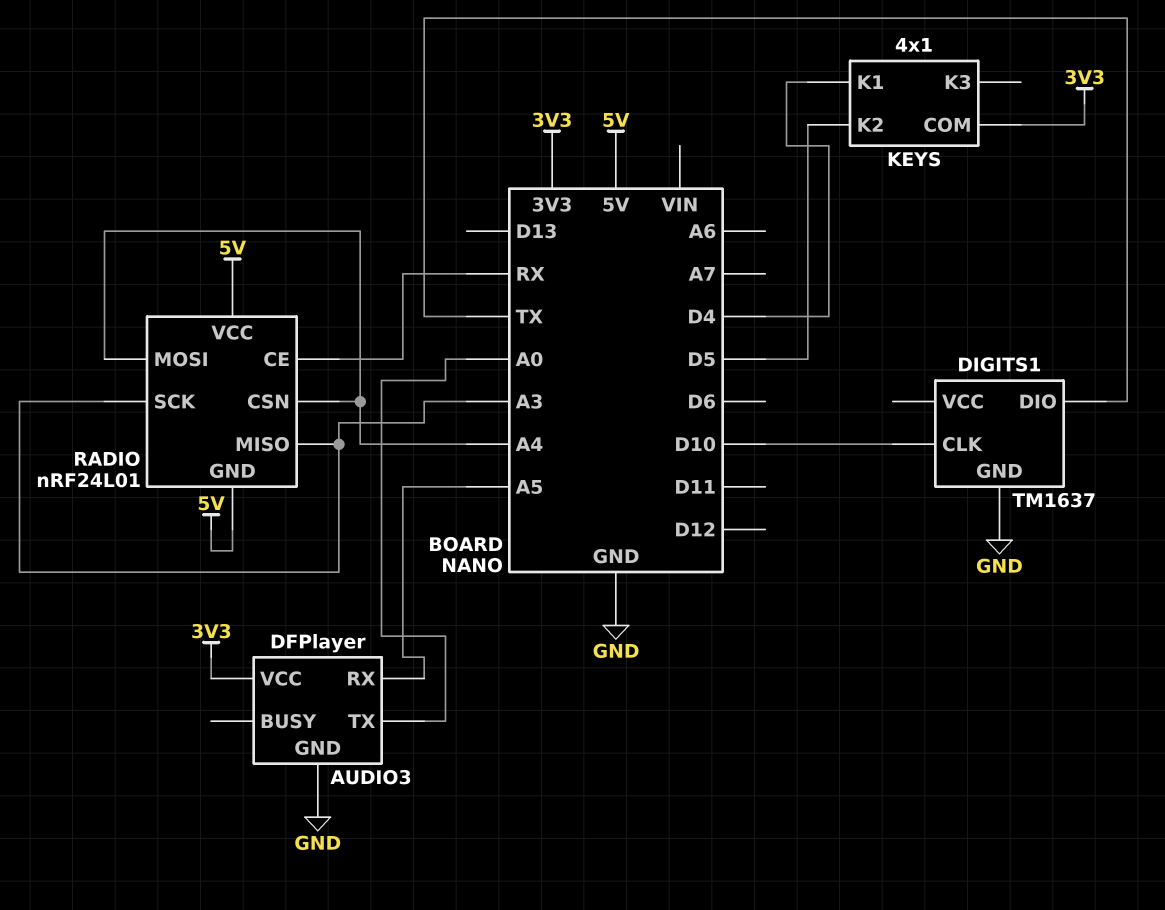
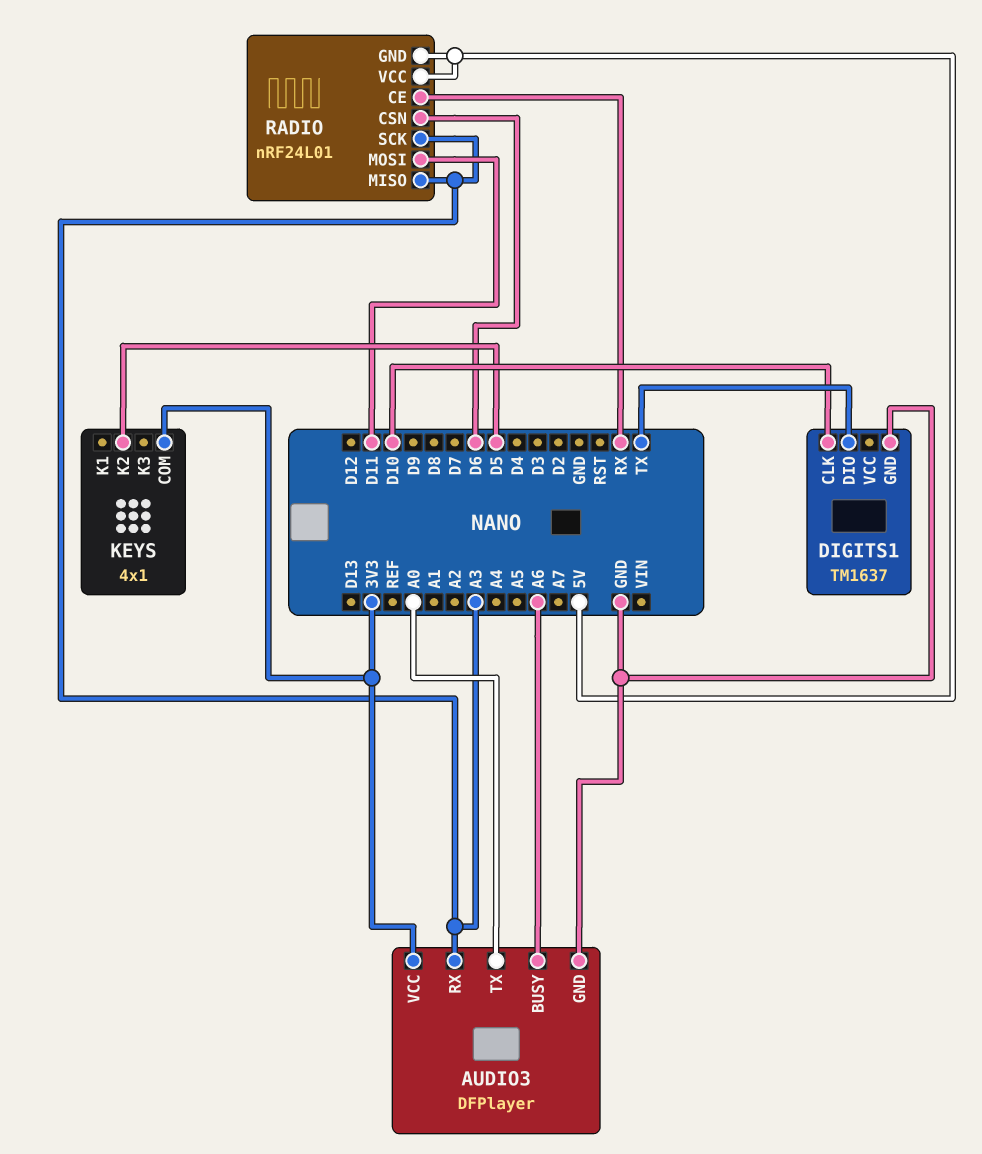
AUDIO3 pin BUSY: none -> A6
AUDIO3 pin RX: A5 -> A3
KEYS pin K1: D4 -> none
RADIO pin CSN: A4 -> D6
RADIO pin MOSI: A4 -> D11

